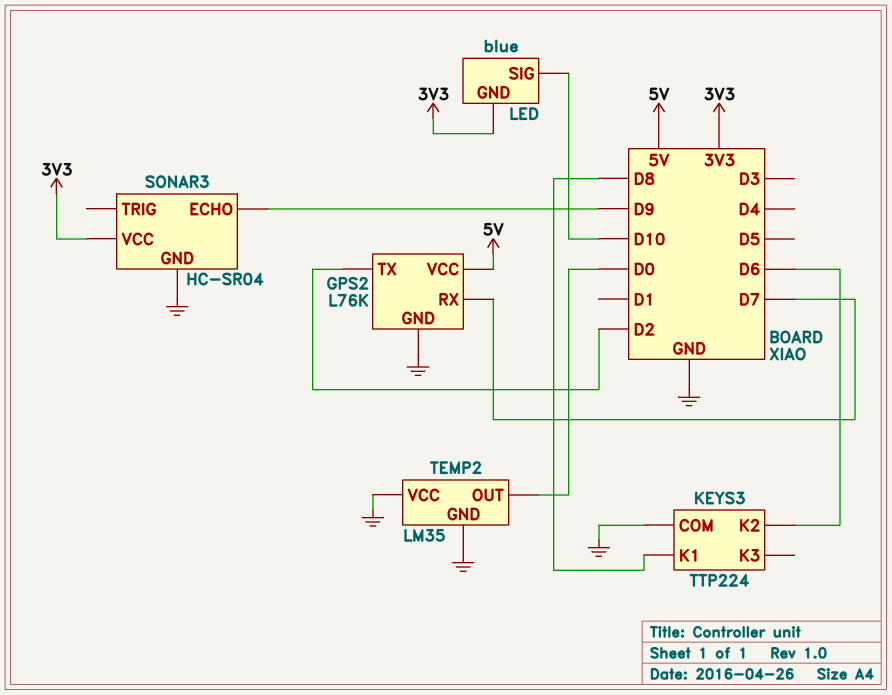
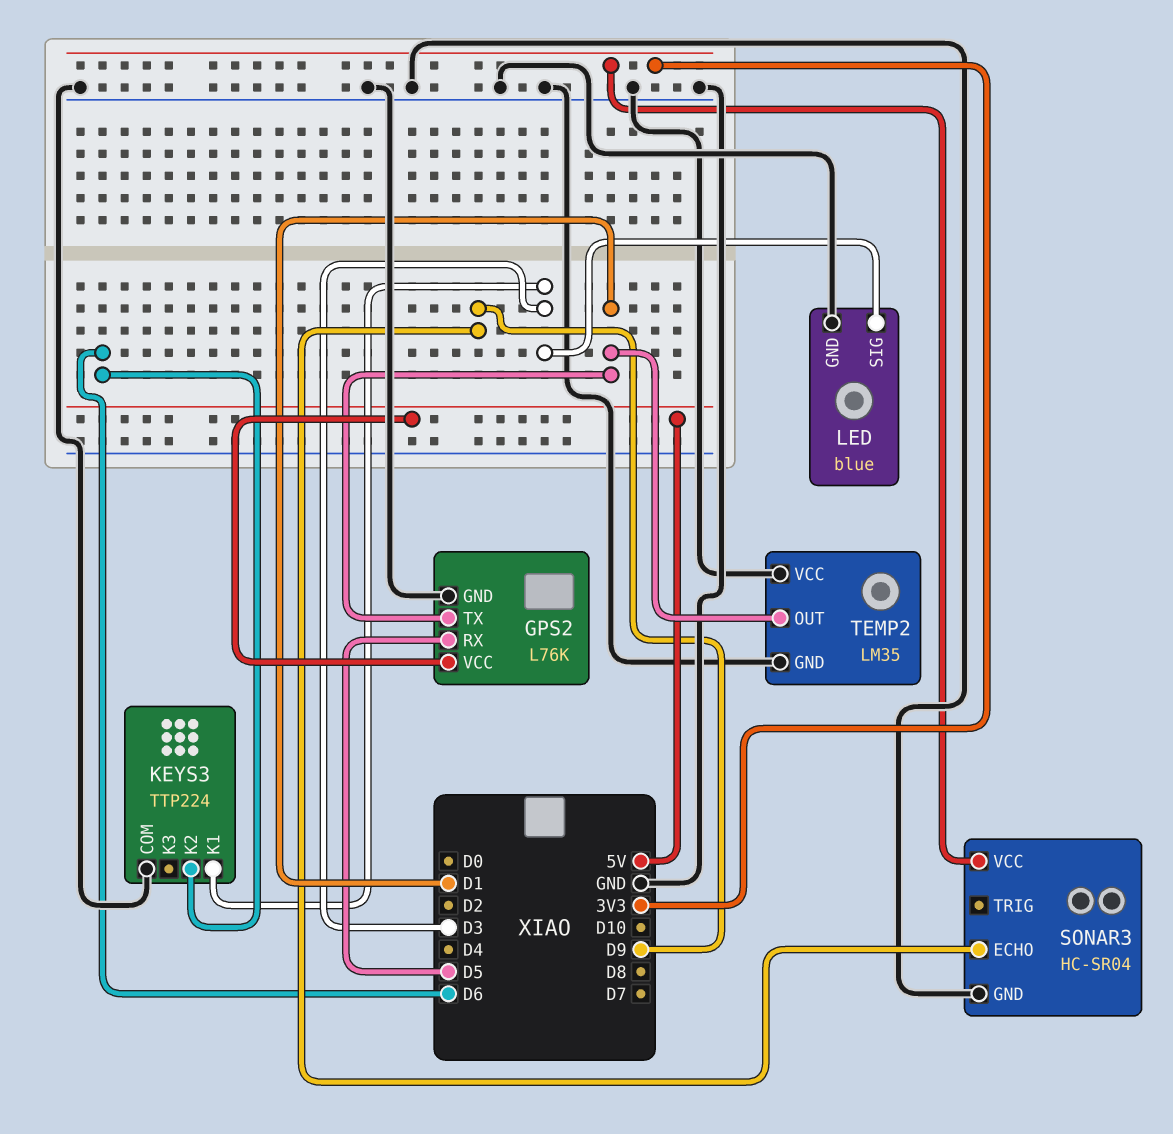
GPS2 pin RX: D7 -> D5
GPS2 pin TX: D2 -> D1
KEYS3 pin K1: D8 -> D3
LED pin GND: 3V3 -> GND
LED pin SIG: D10 -> D3
TEMP2 pin OUT: D0 -> D1

